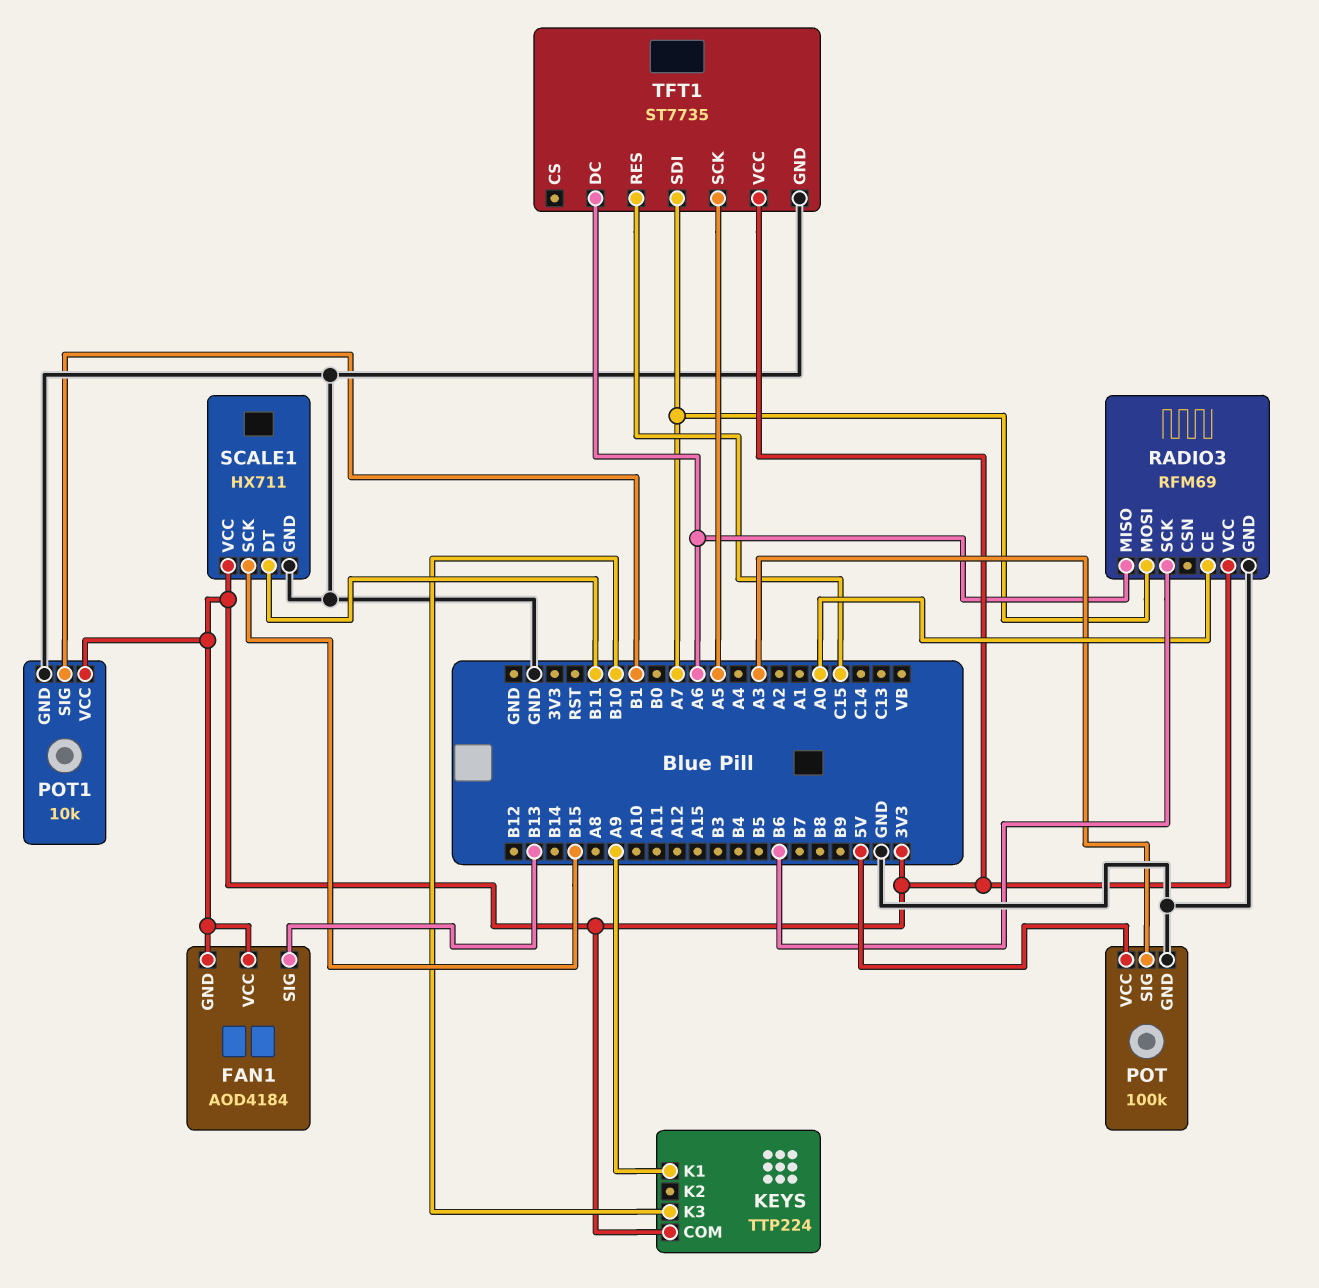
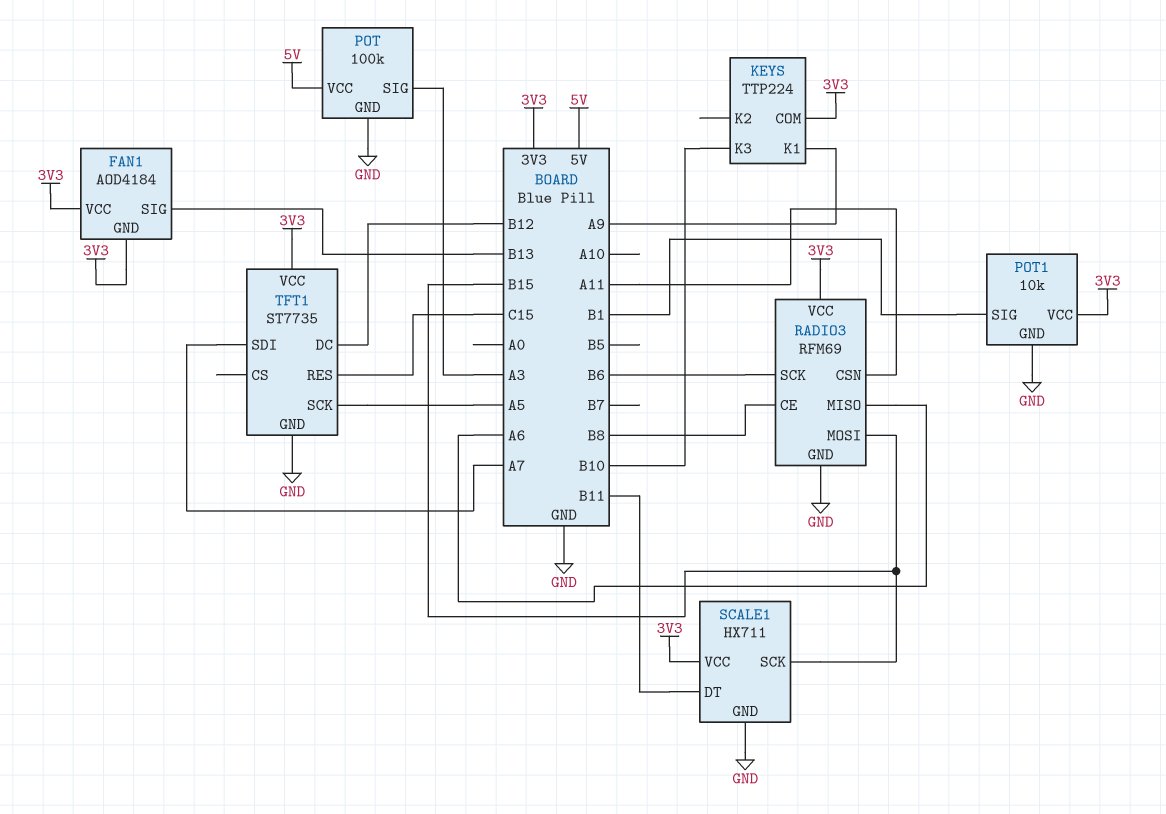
RADIO3 pin CE: A0 -> B8
RADIO3 pin CSN: none -> A11
RADIO3 pin MOSI: A7 -> B15
TFT1 pin DC: A6 -> B12

